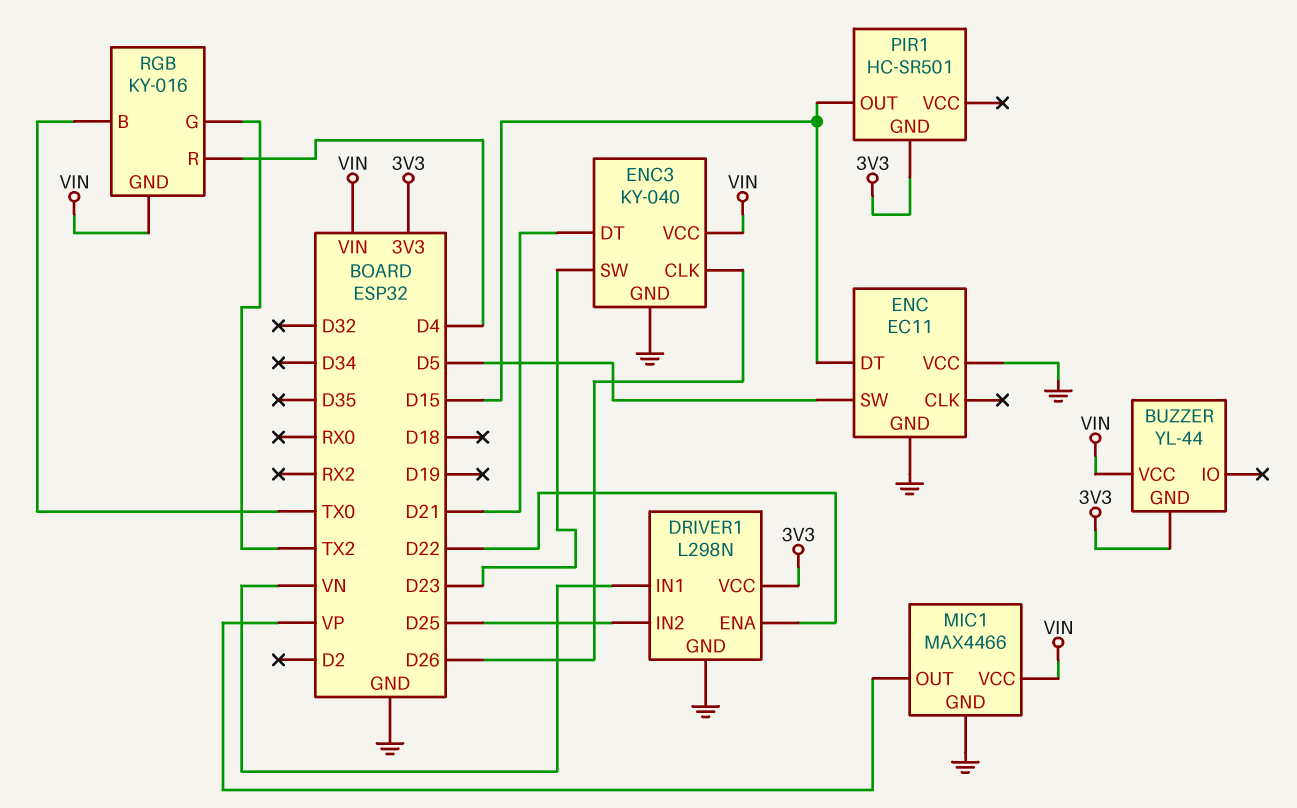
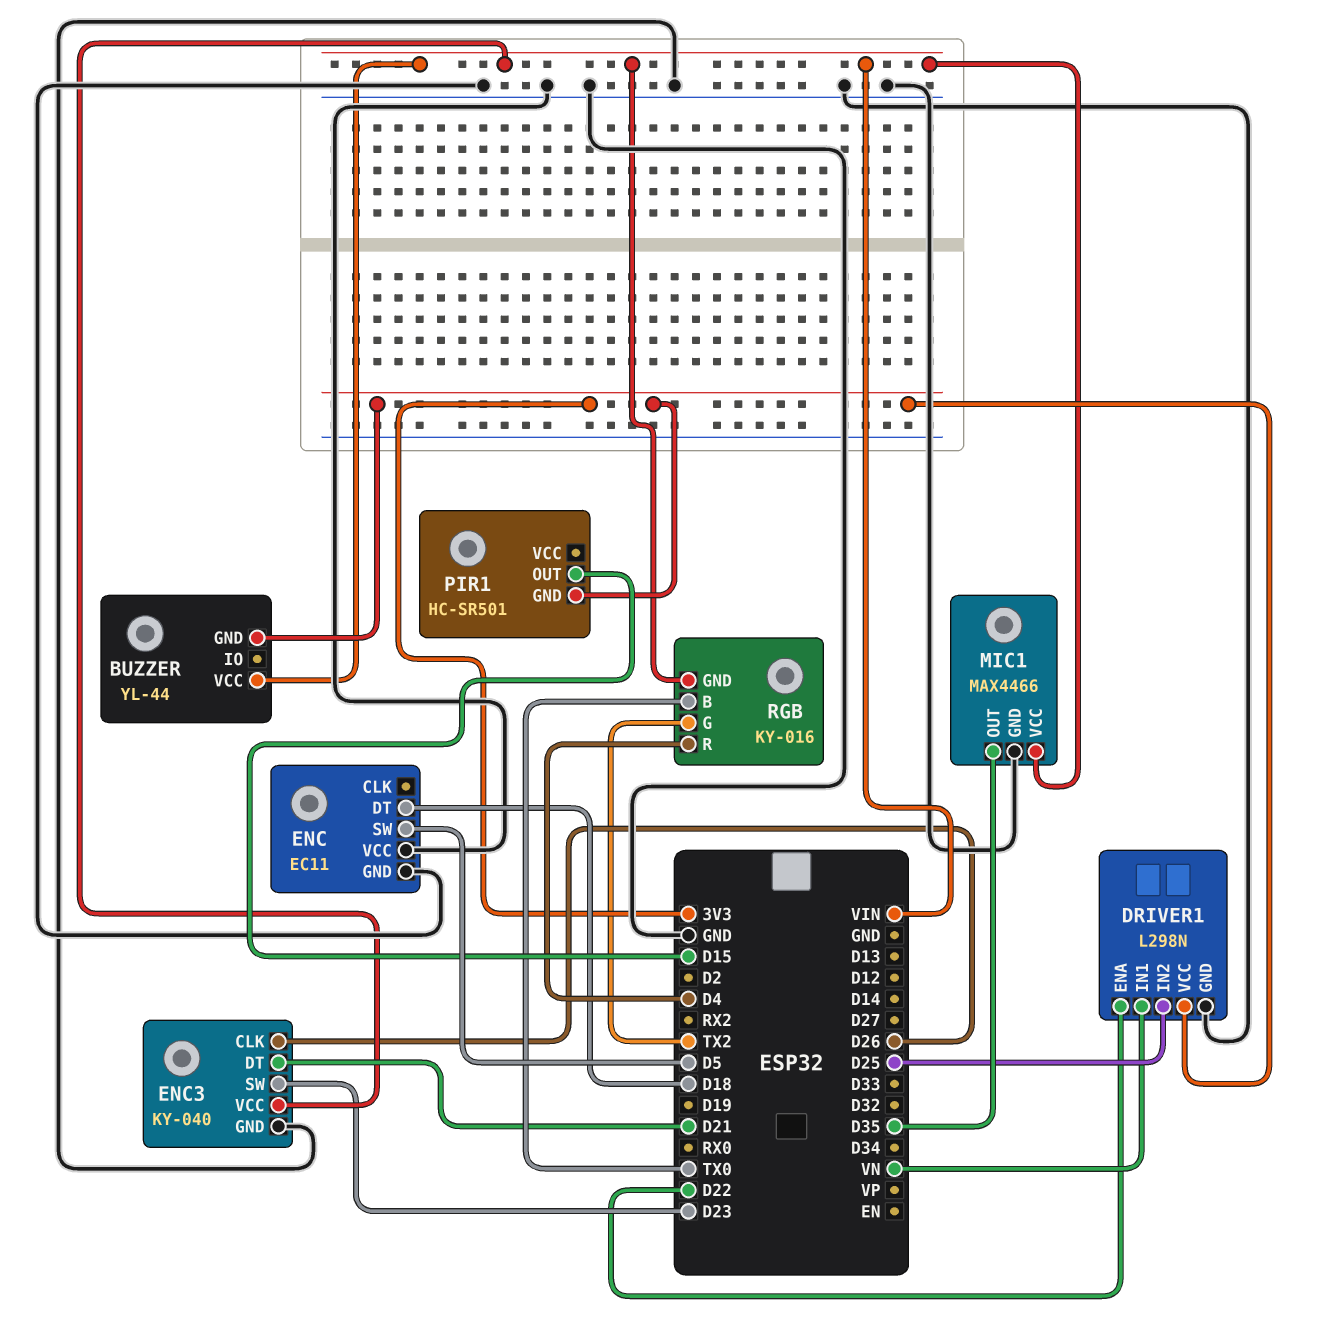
ENC pin DT: D15 -> D18
MIC1 pin OUT: VP -> D35

